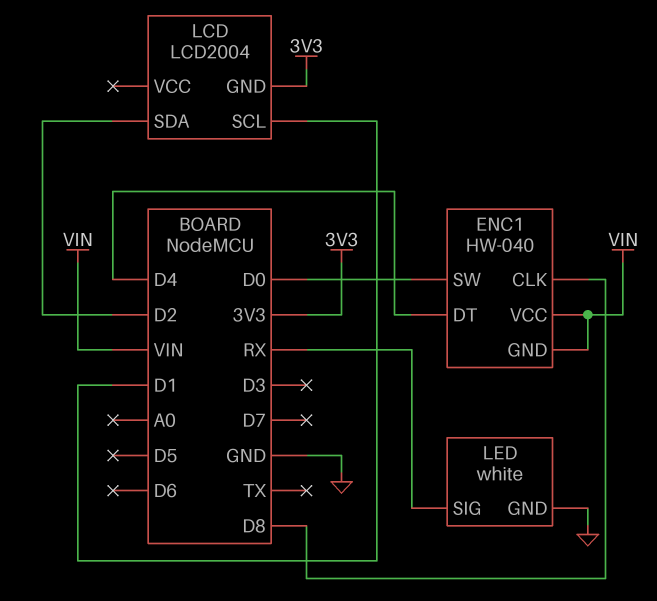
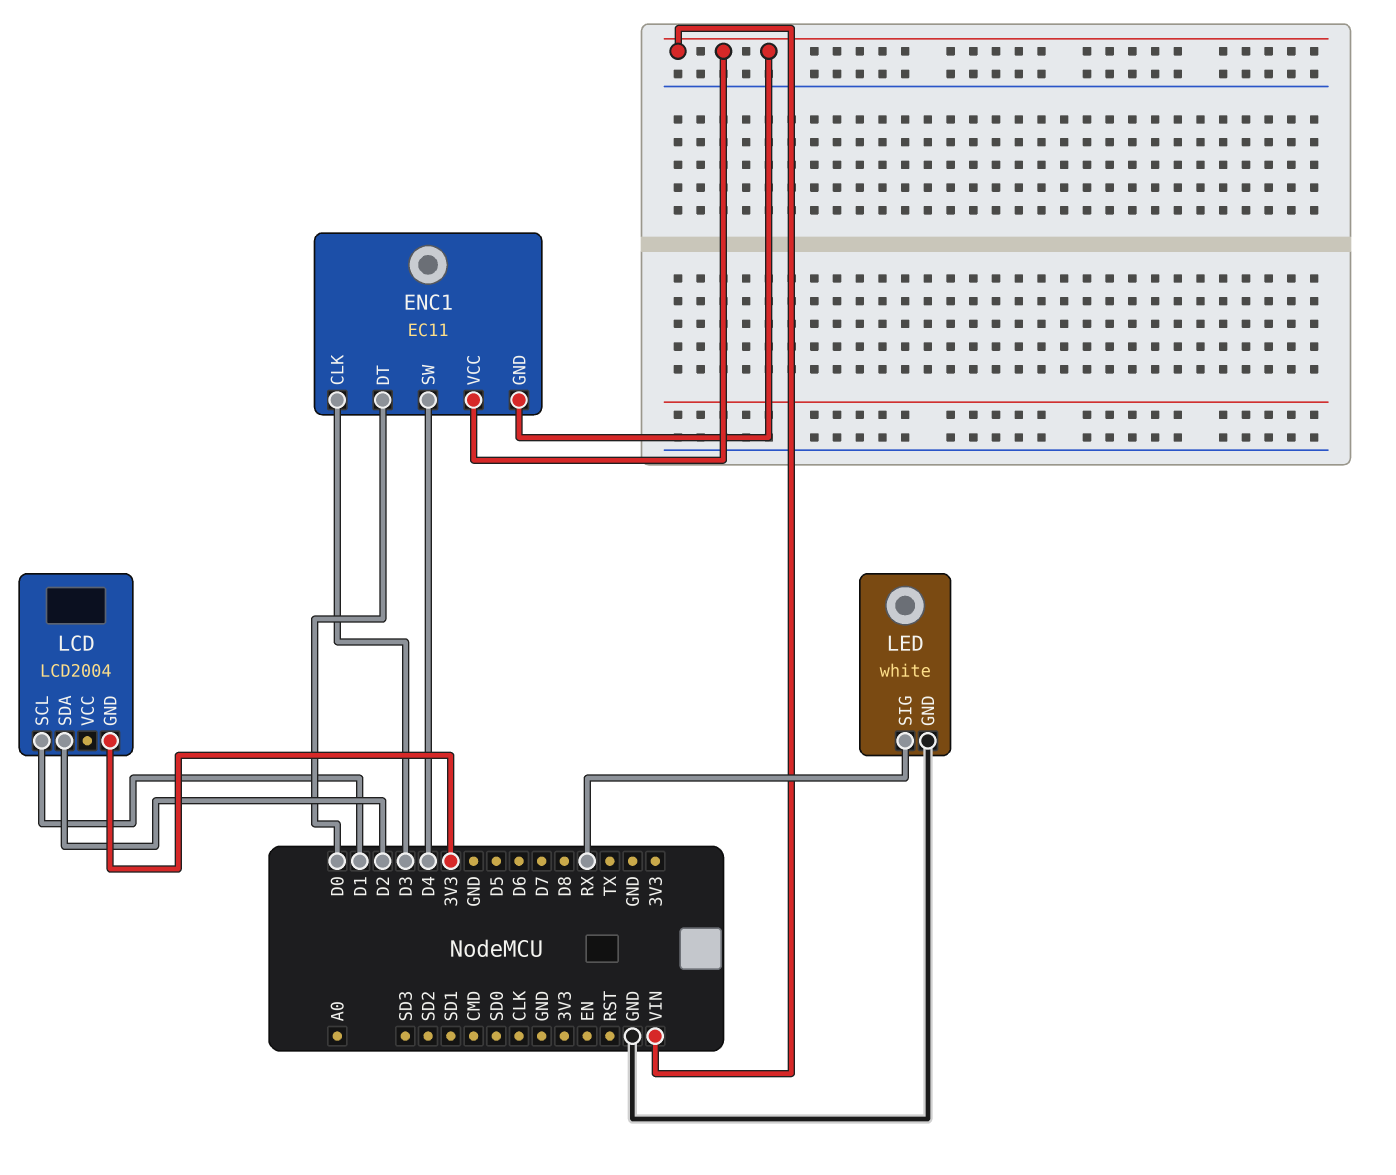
ENC1: HW-040 -> EC11
ENC1 pin CLK: D8 -> D3
ENC1 pin DT: D4 -> D0
ENC1 pin SW: D0 -> D4

